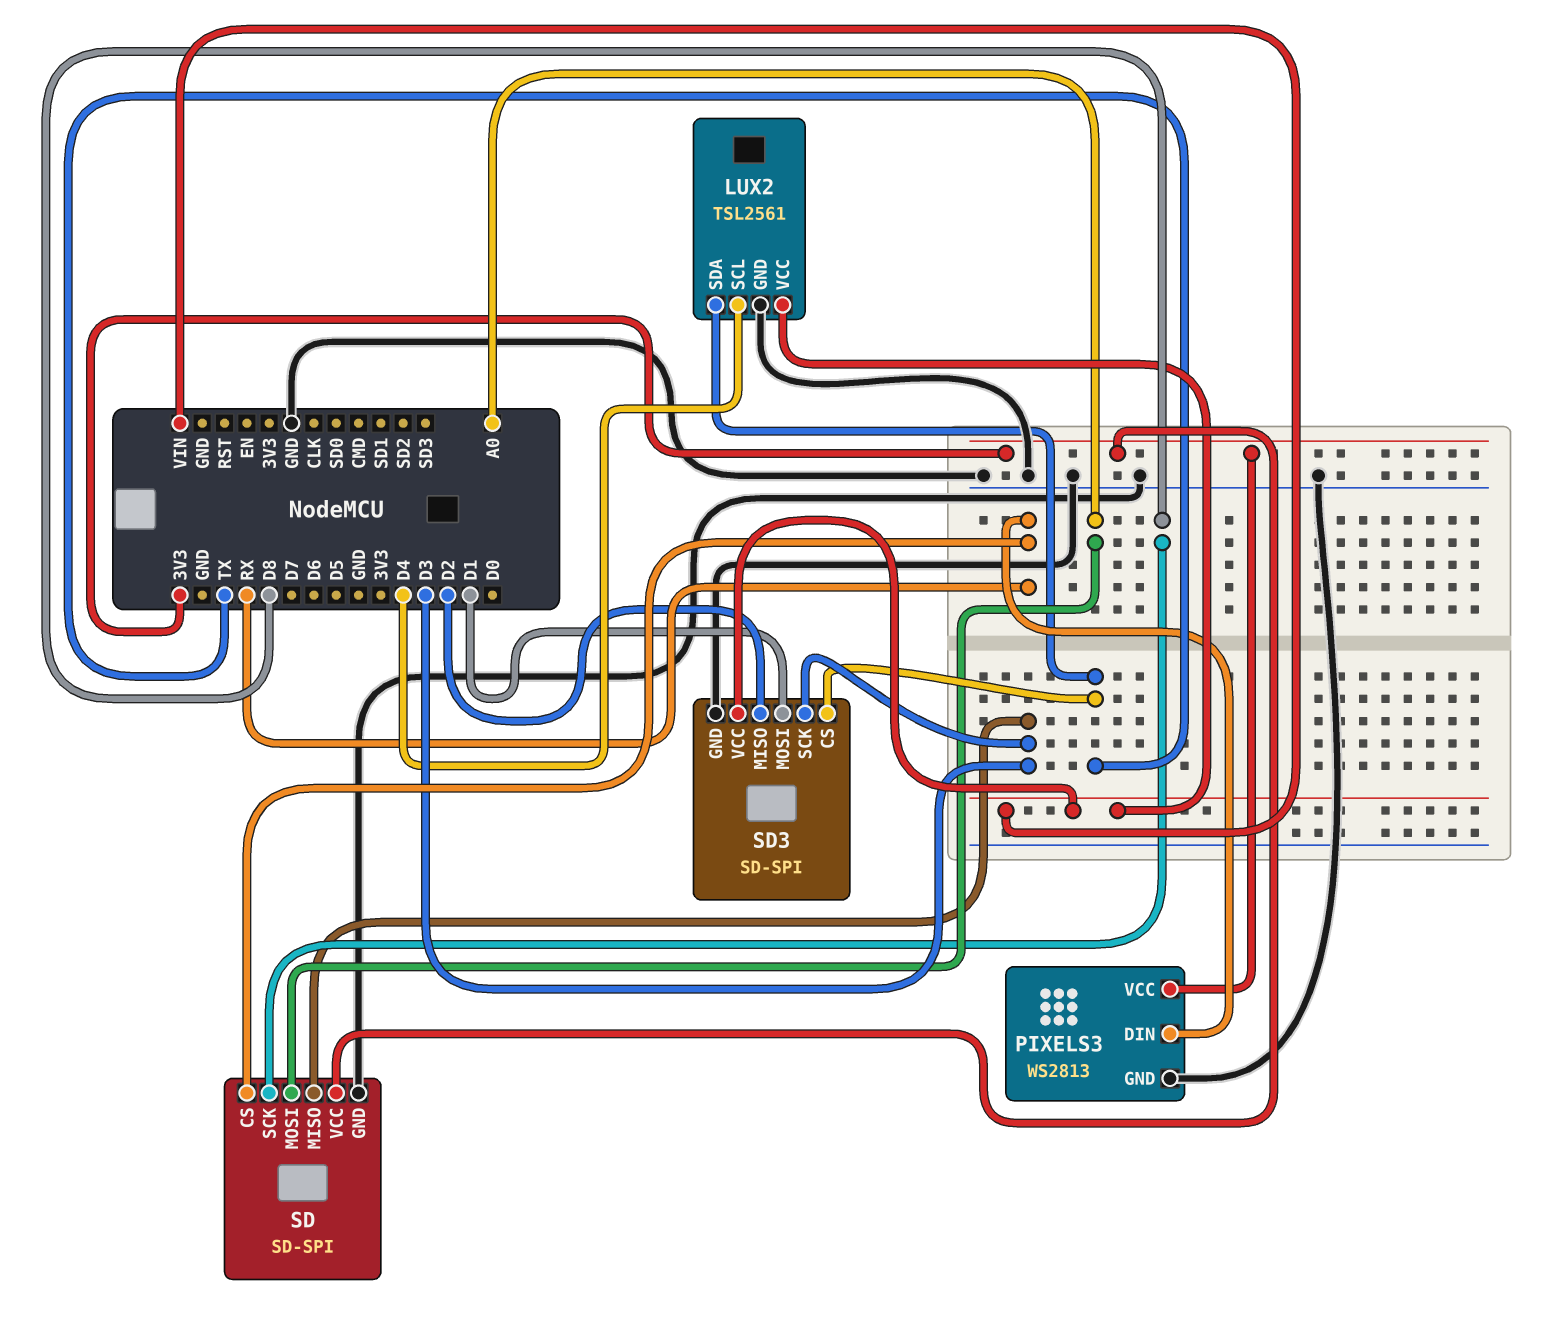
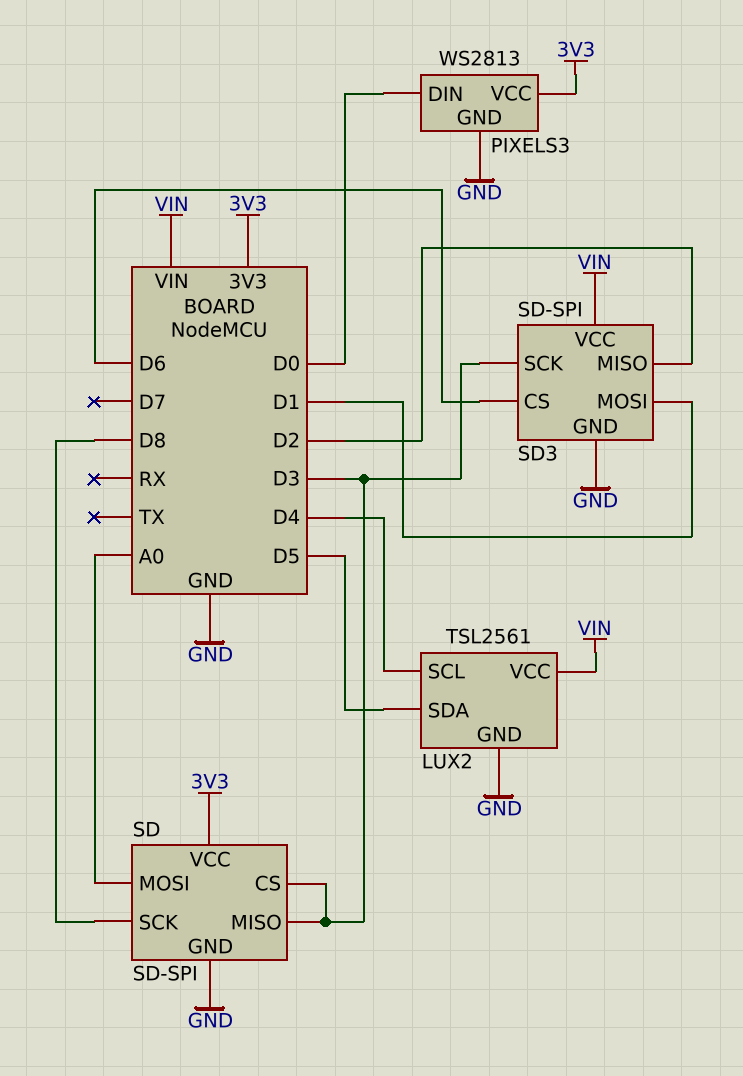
LUX2 pin SDA: TX -> D5
PIXELS3 pin DIN: RX -> D0
SD pin CS: RX -> D3
SD3 pin CS: TX -> D6

